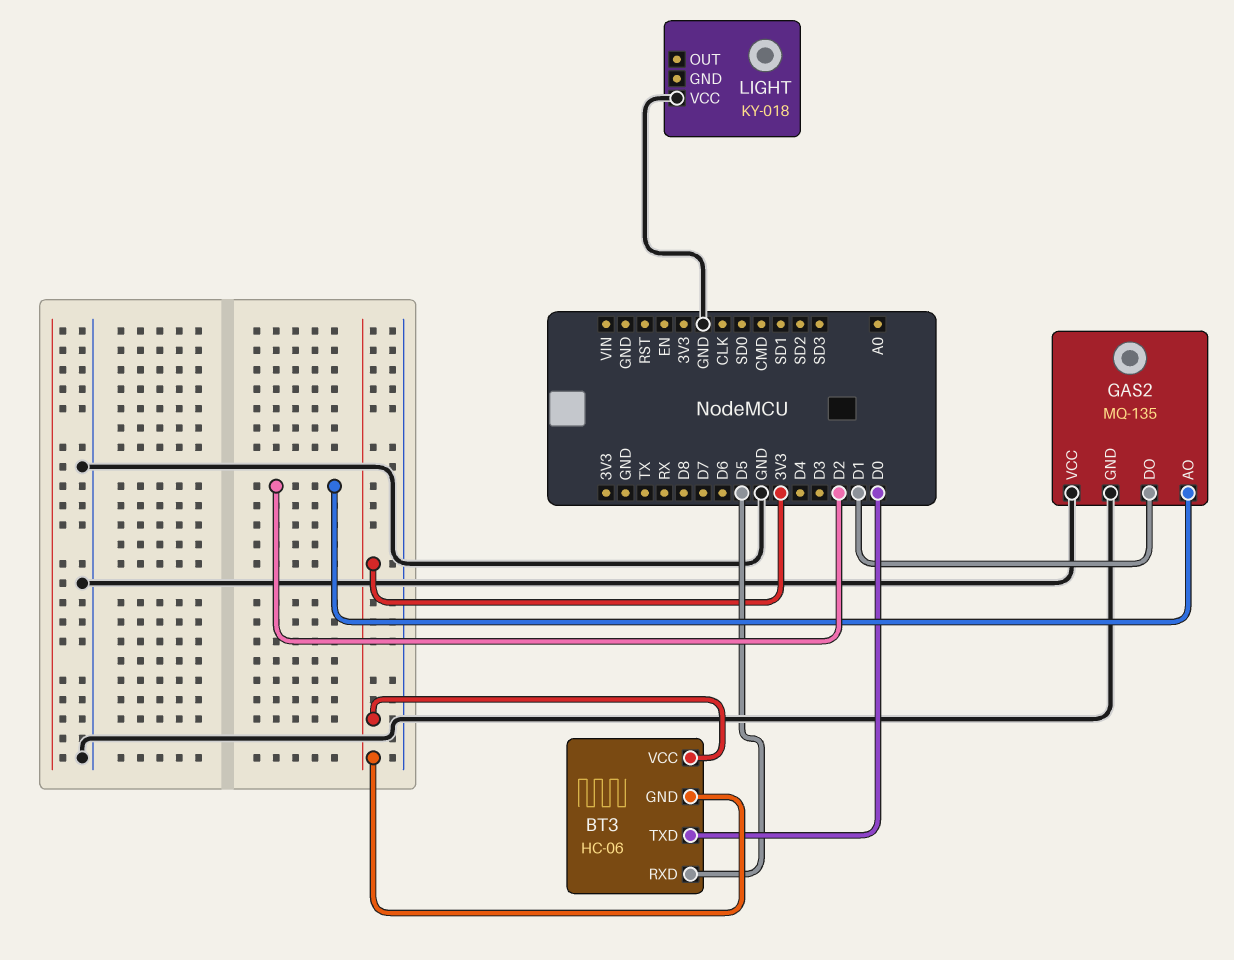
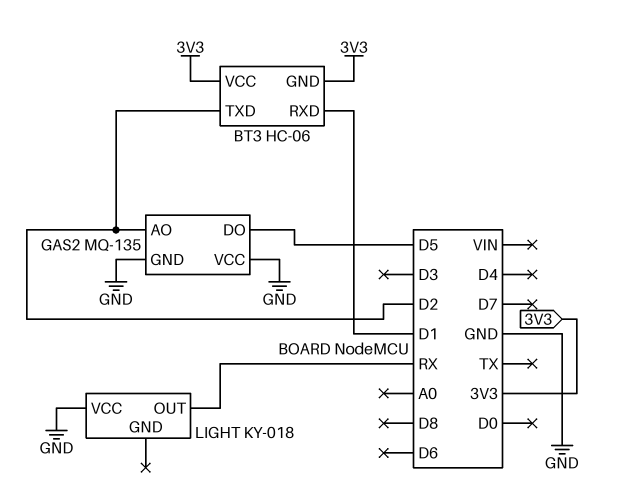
BT3 pin RXD: D5 -> D1
BT3 pin TXD: D0 -> D2
GAS2 pin DO: D1 -> D5
LIGHT pin OUT: none -> RX

